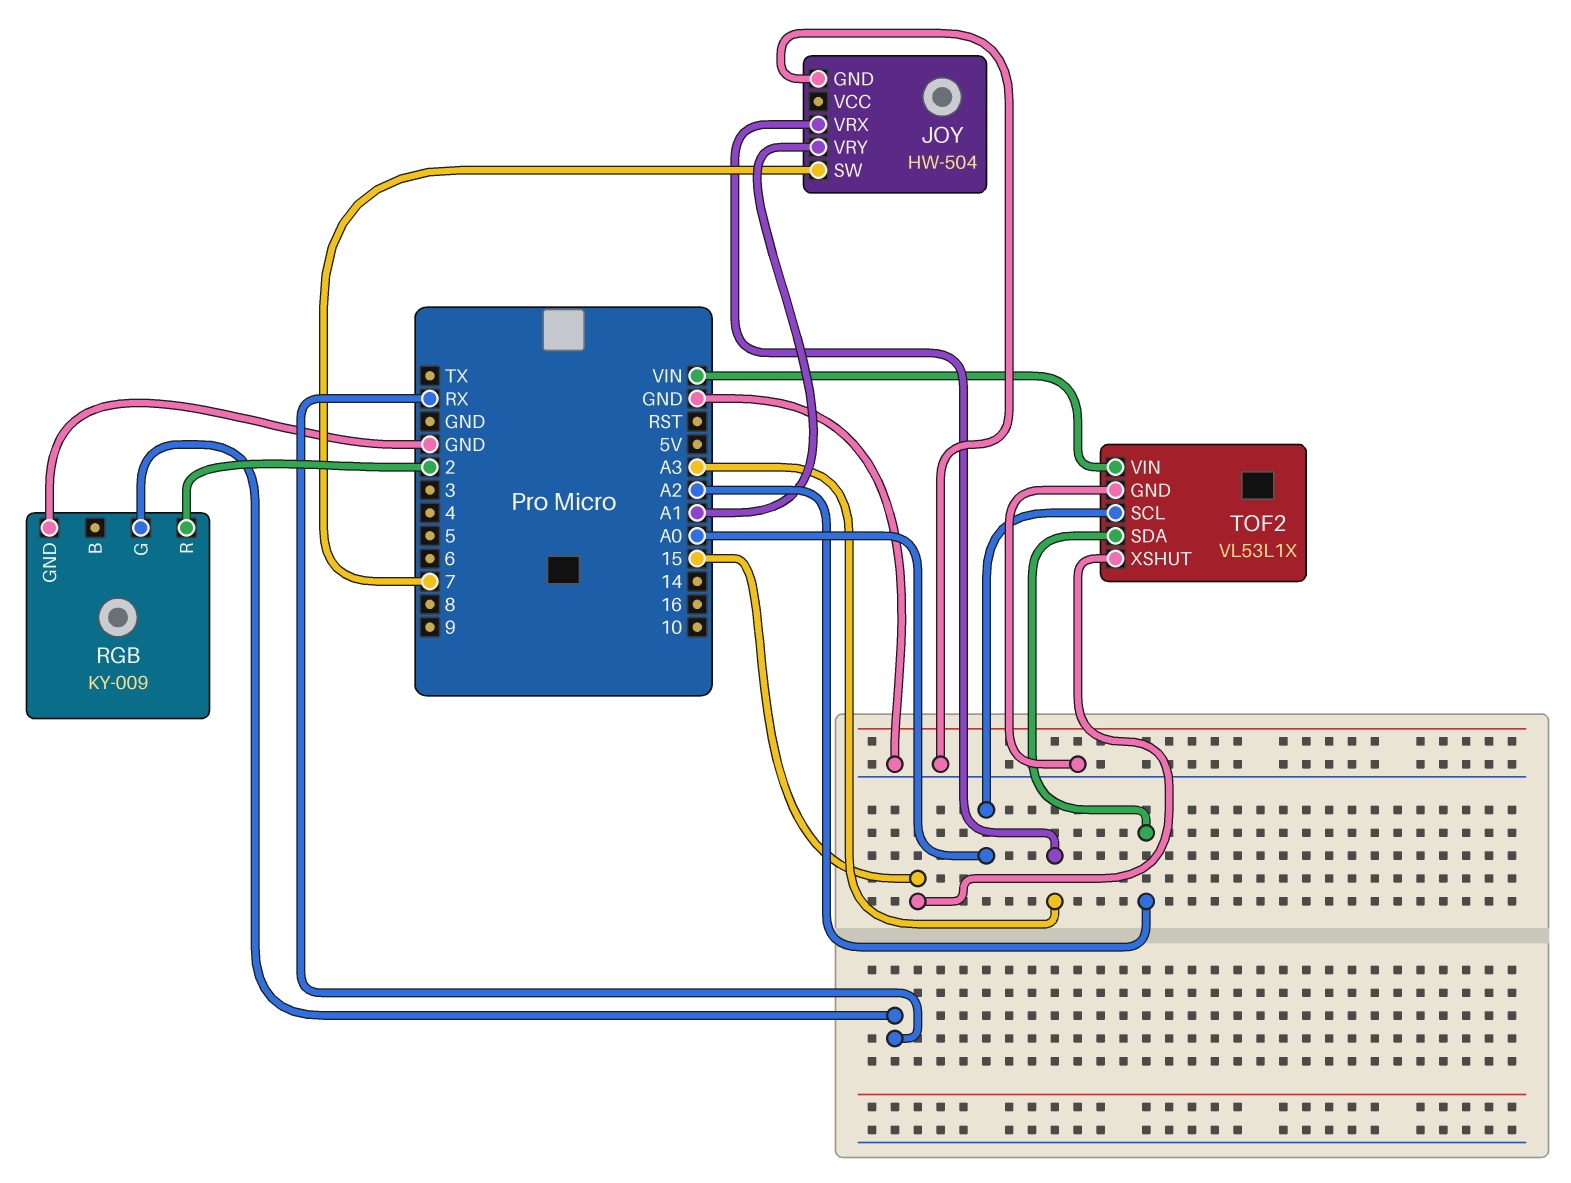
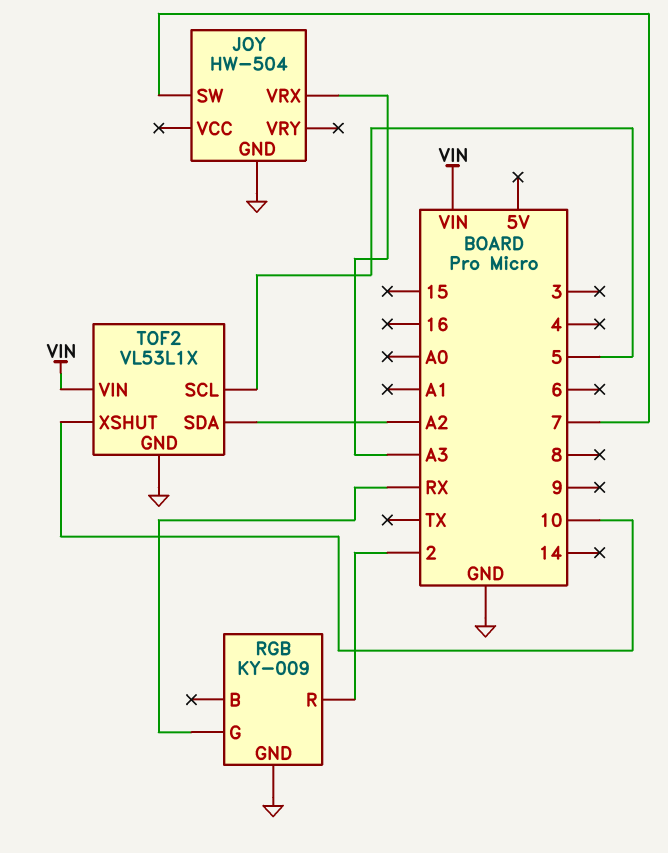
JOY pin VRY: A1 -> none
TOF2 pin SCL: A0 -> 5
TOF2 pin XSHUT: 15 -> 10

